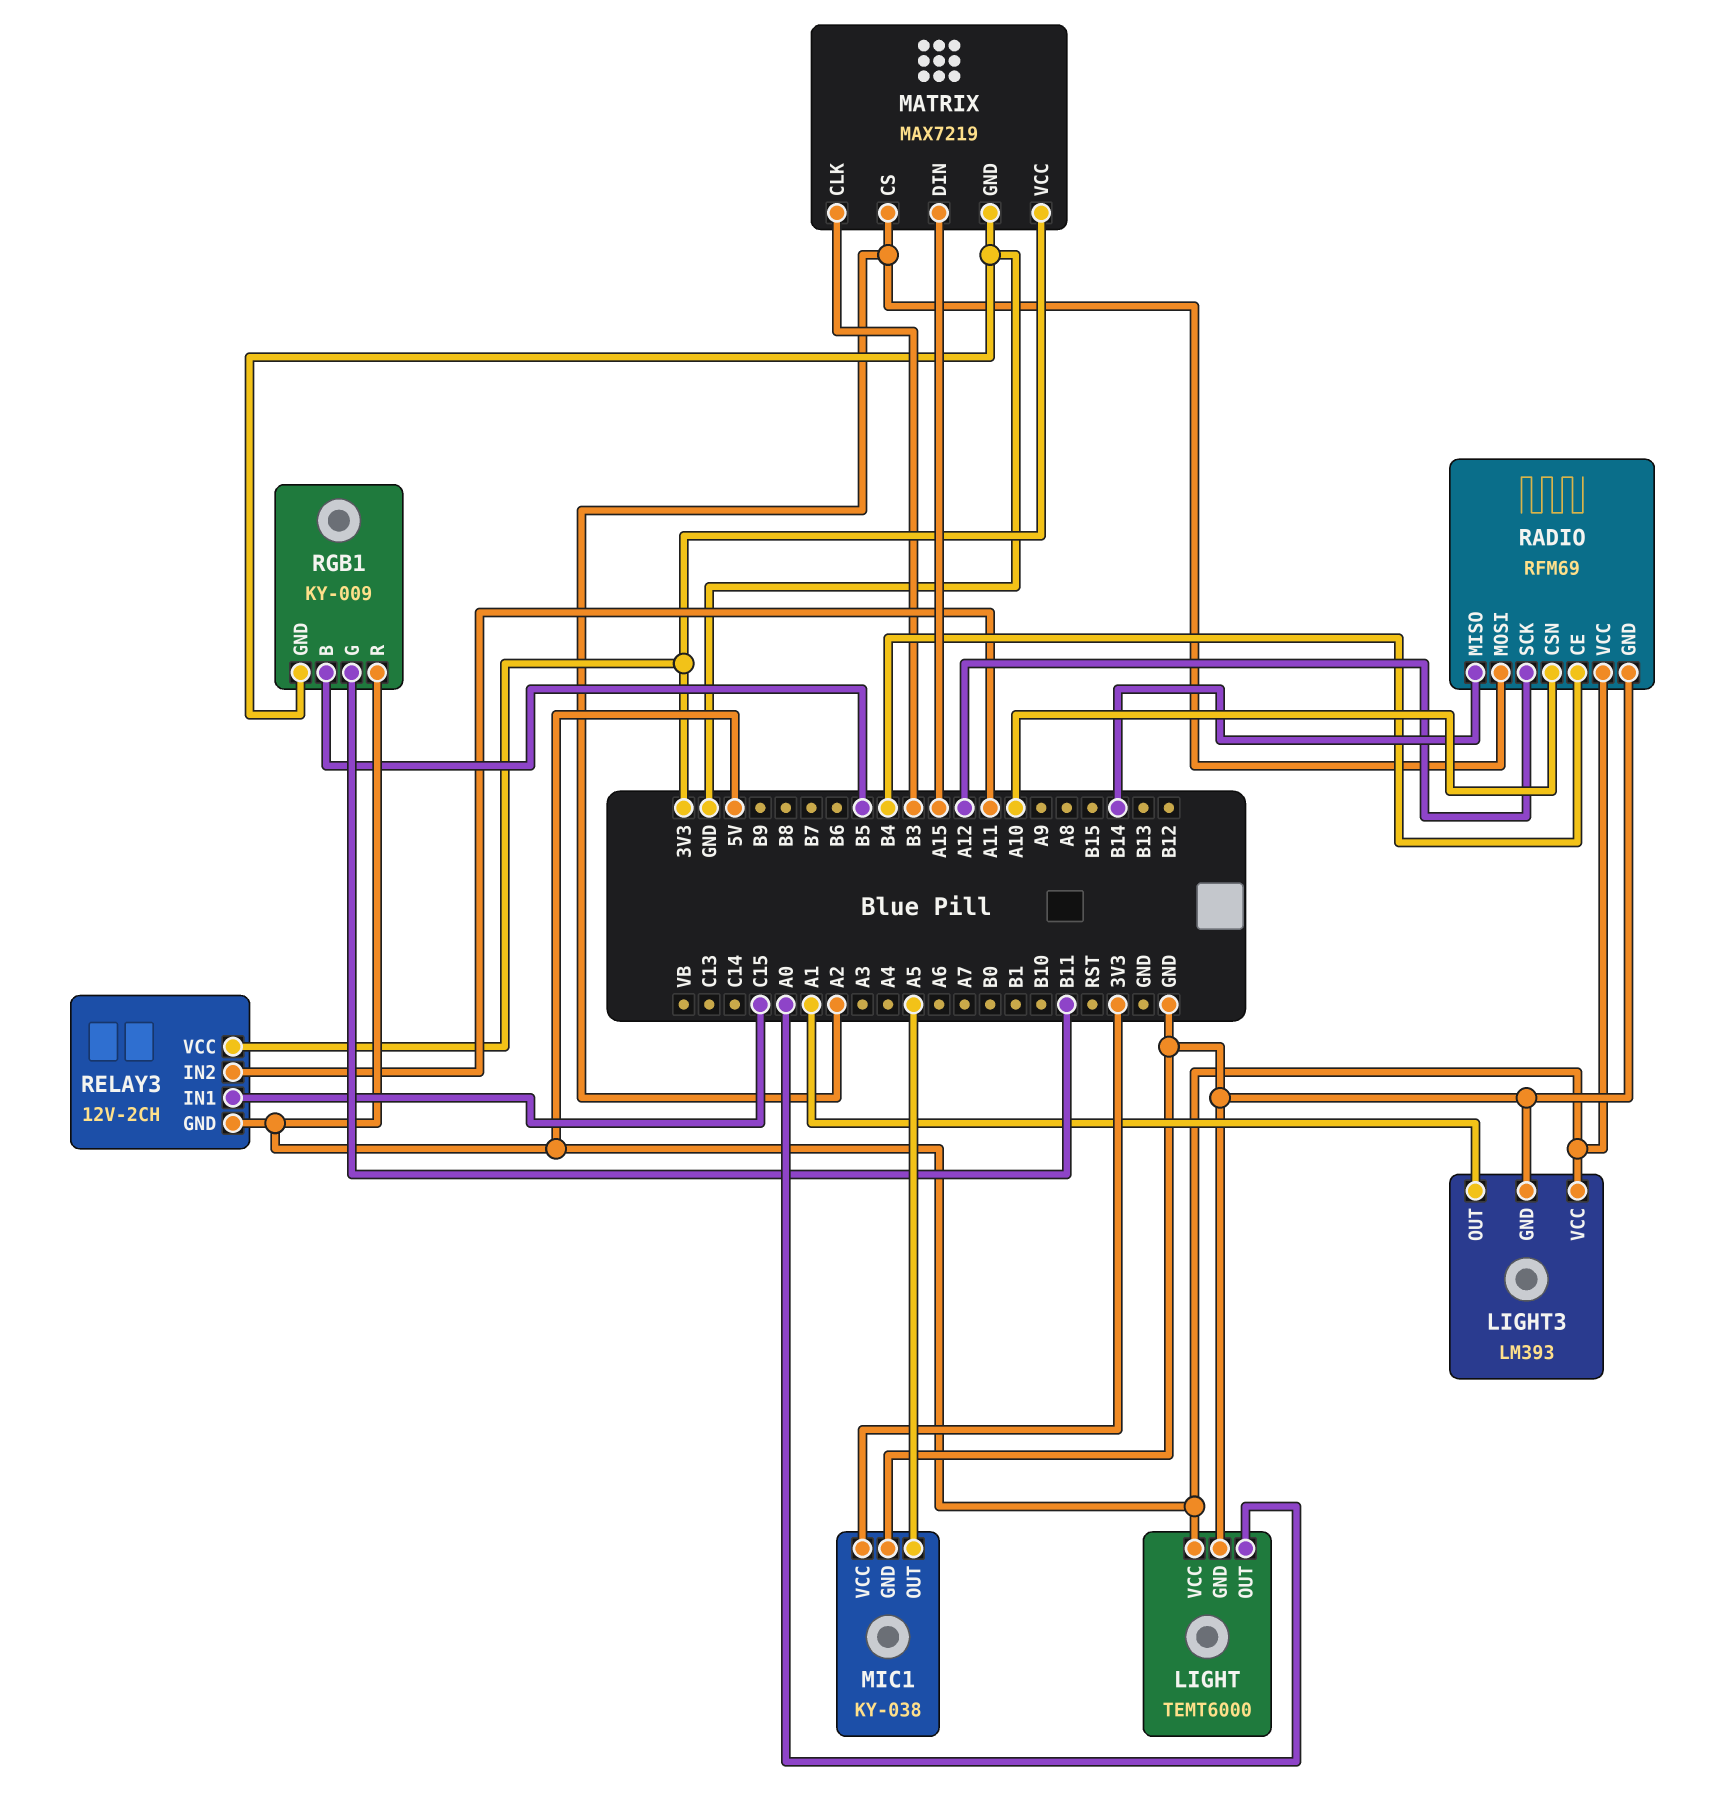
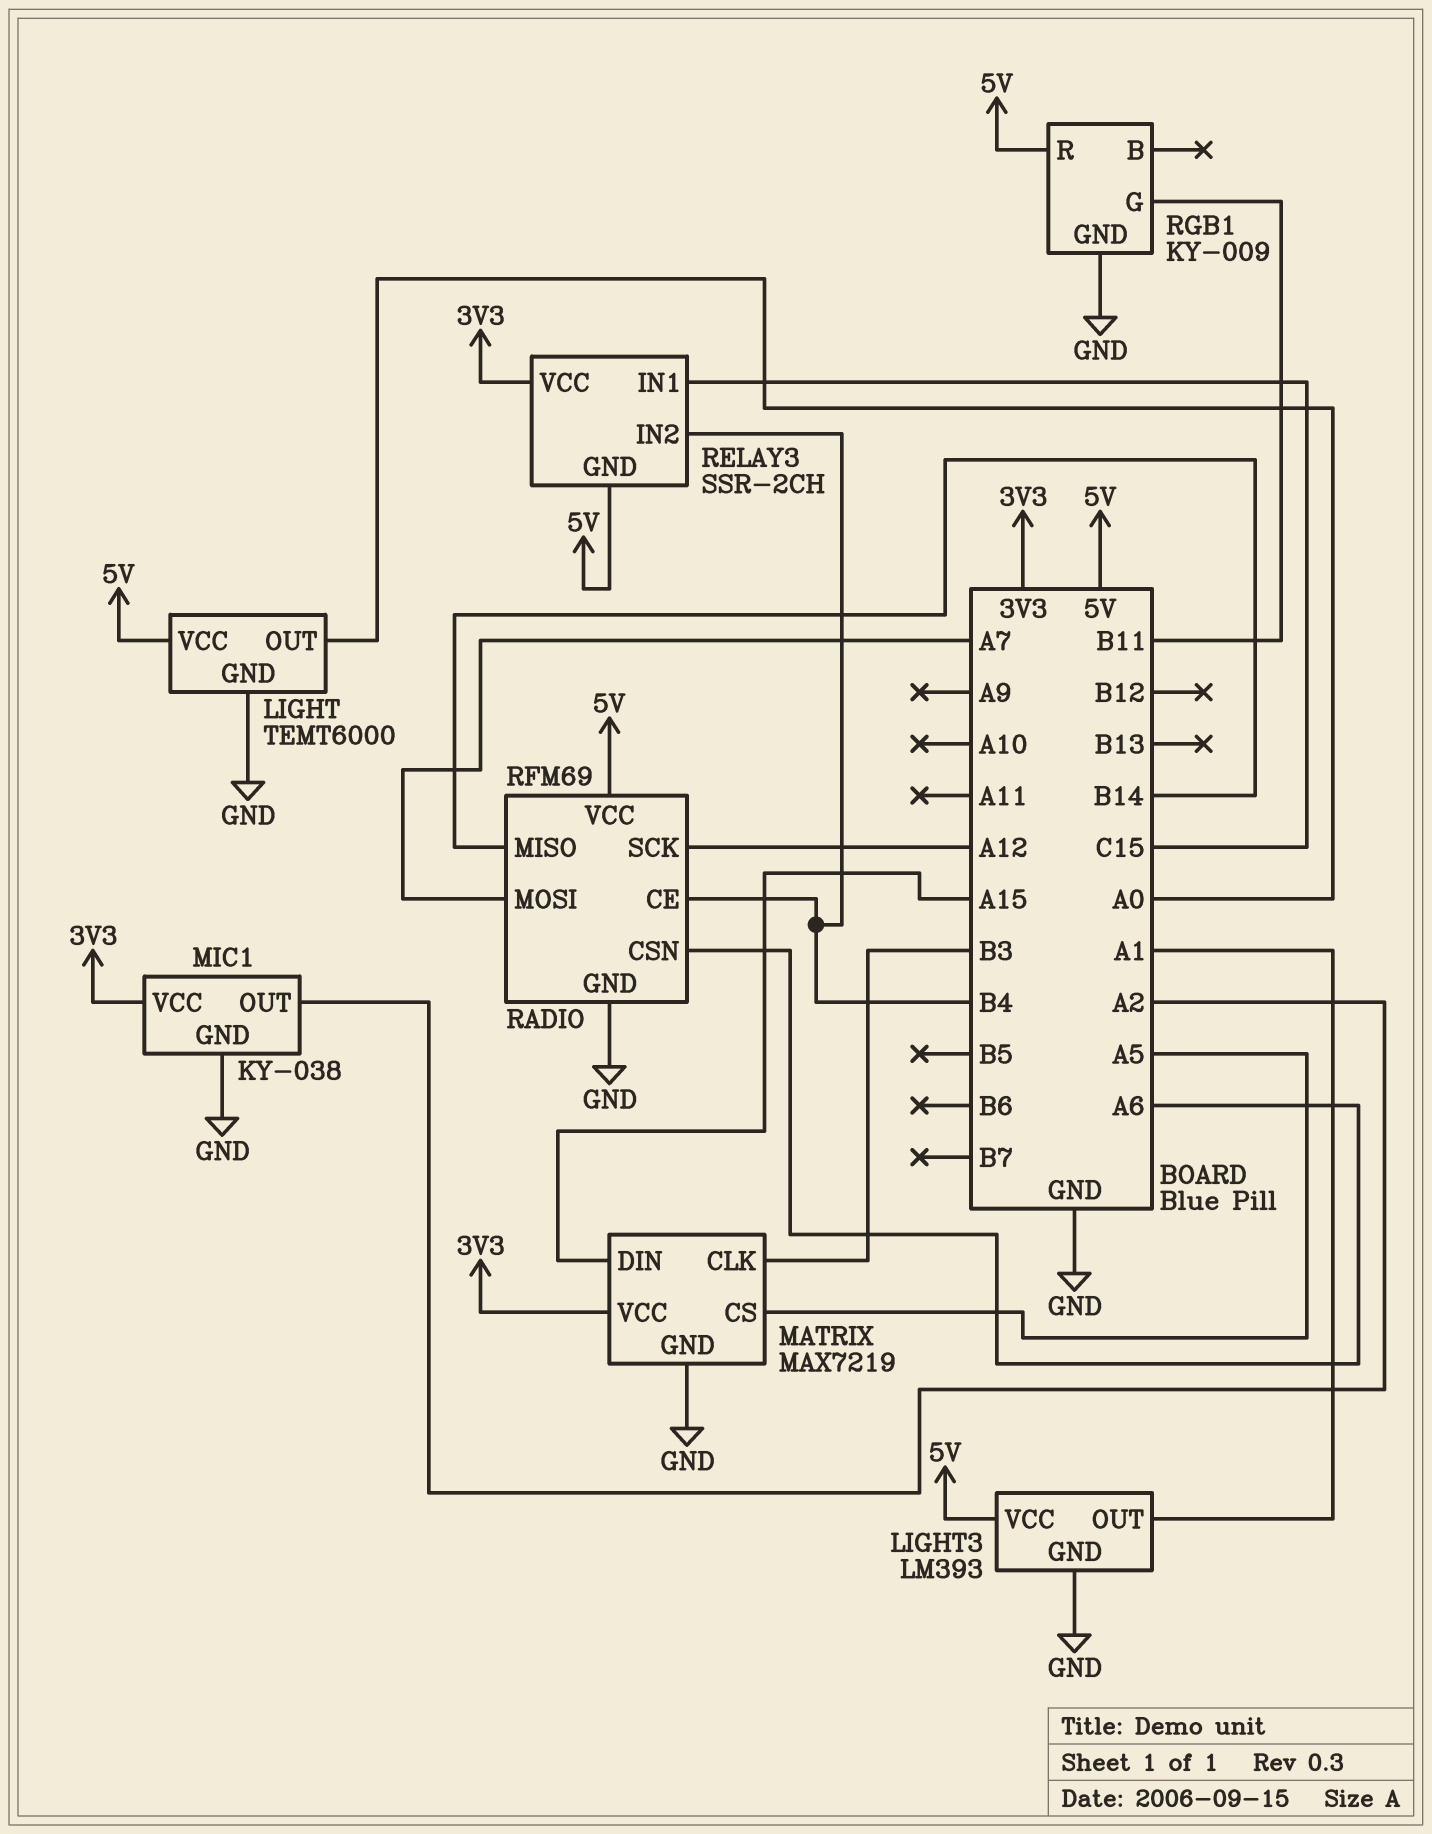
MATRIX pin CS: A2 -> A5
MIC1 pin OUT: A5 -> A2
RADIO pin CSN: A10 -> A6
RADIO pin MOSI: A2 -> A7
RELAY3: 12V-2CH -> SSR-2CH
RELAY3 pin IN2: A11 -> B4
RGB1 pin B: B5 -> none

